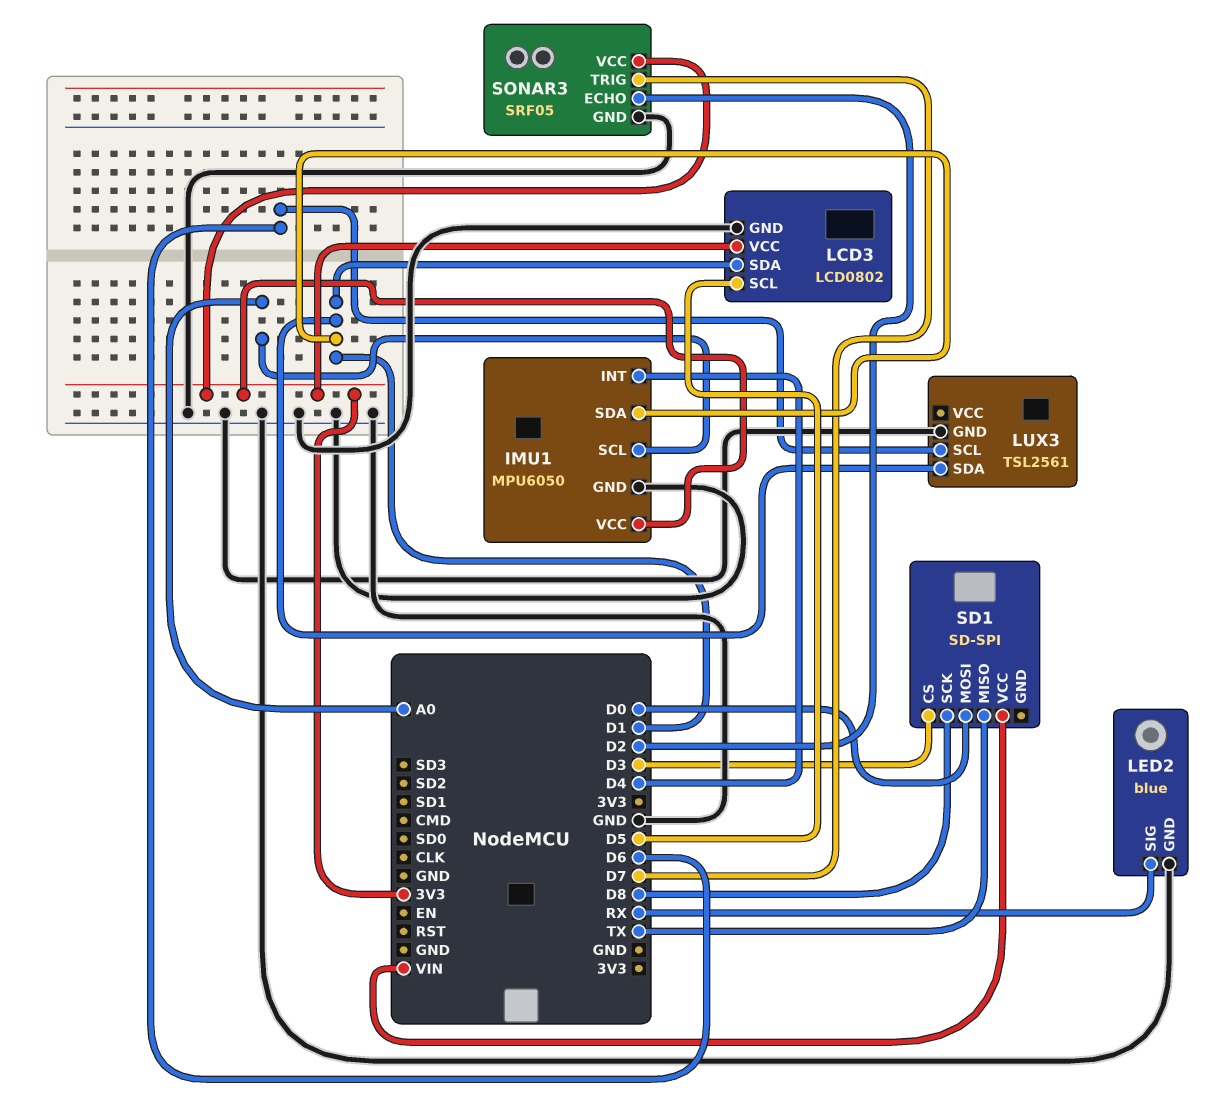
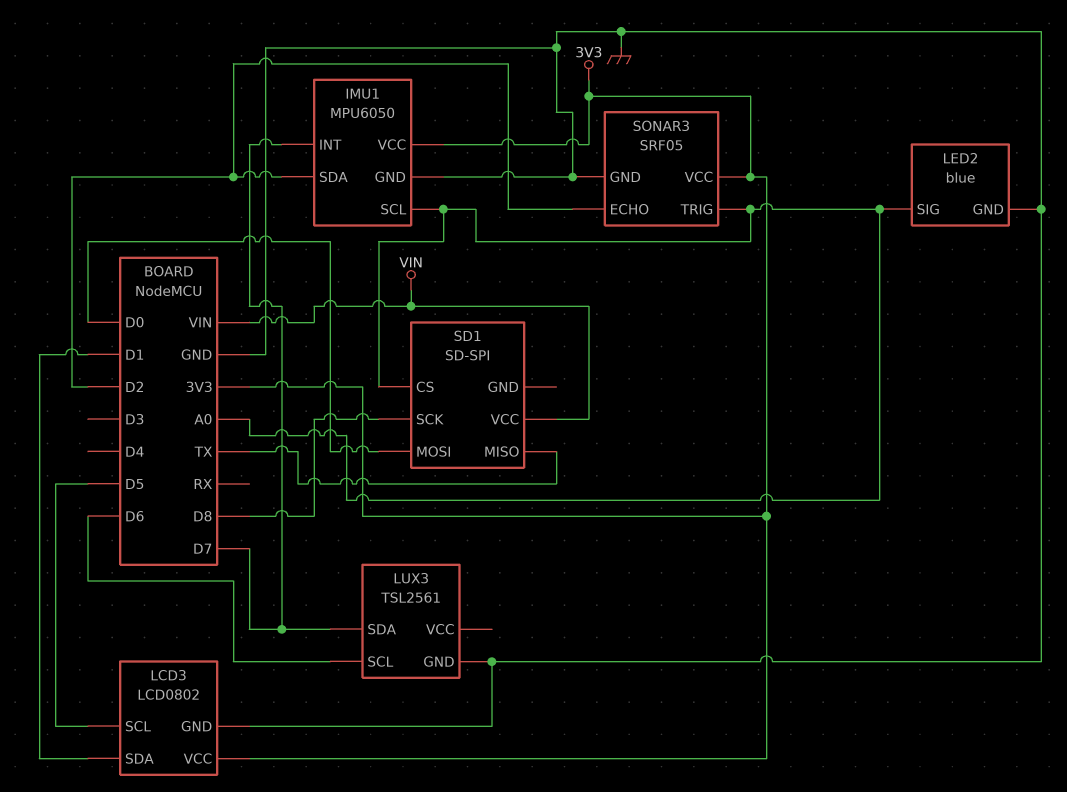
IMU1 pin INT: D4 -> D7
IMU1 pin SDA: D1 -> D2
LED2 pin SIG: RX -> A0
LUX3 pin SDA: D1 -> D7
SD1 pin CS: D3 -> A0
SONAR3 pin TRIG: D7 -> A0

